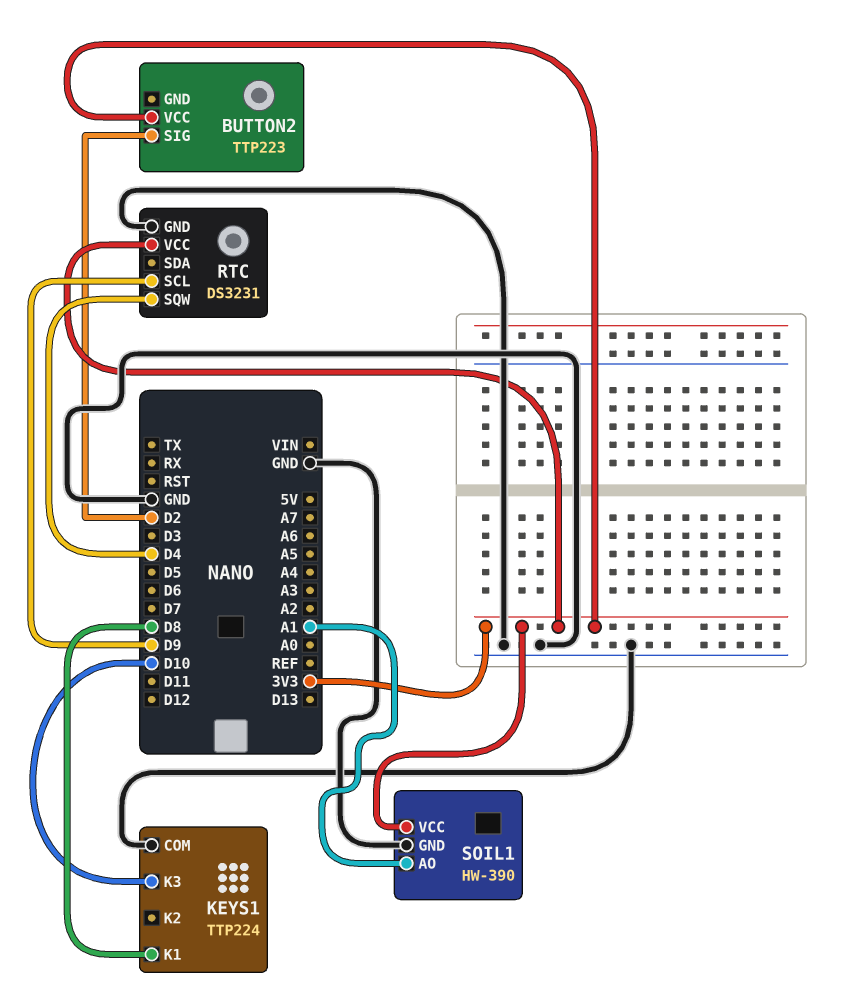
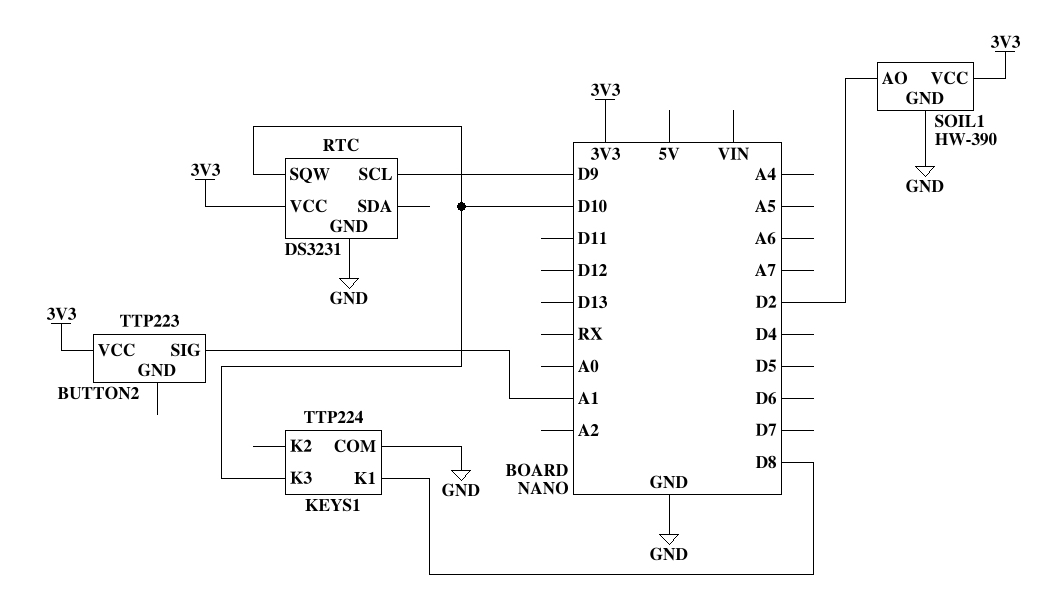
BUTTON2 pin SIG: D2 -> A1
RTC pin SQW: D4 -> D10
SOIL1 pin AO: A1 -> D2

